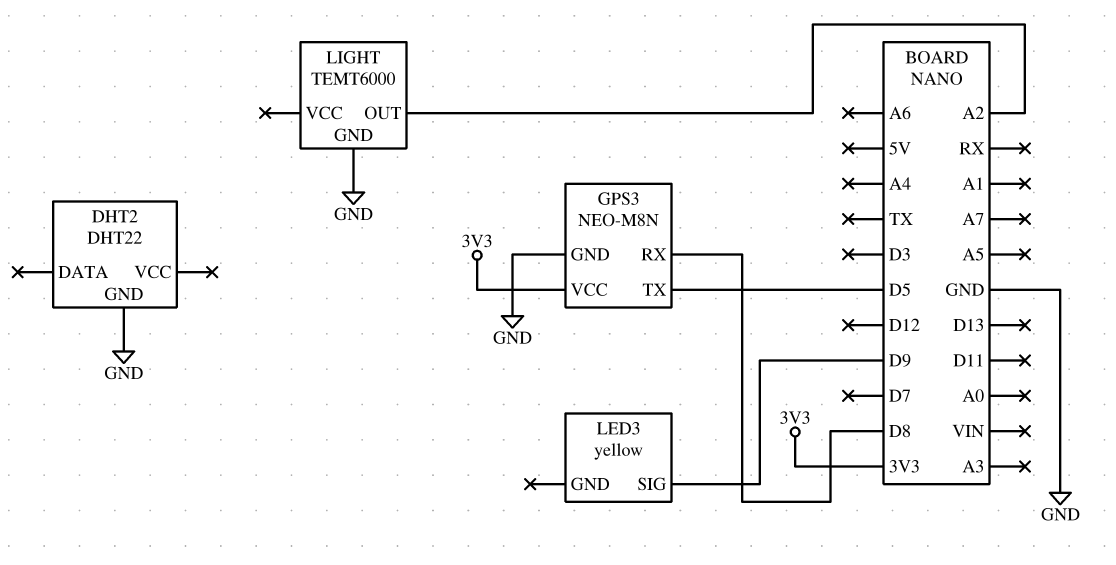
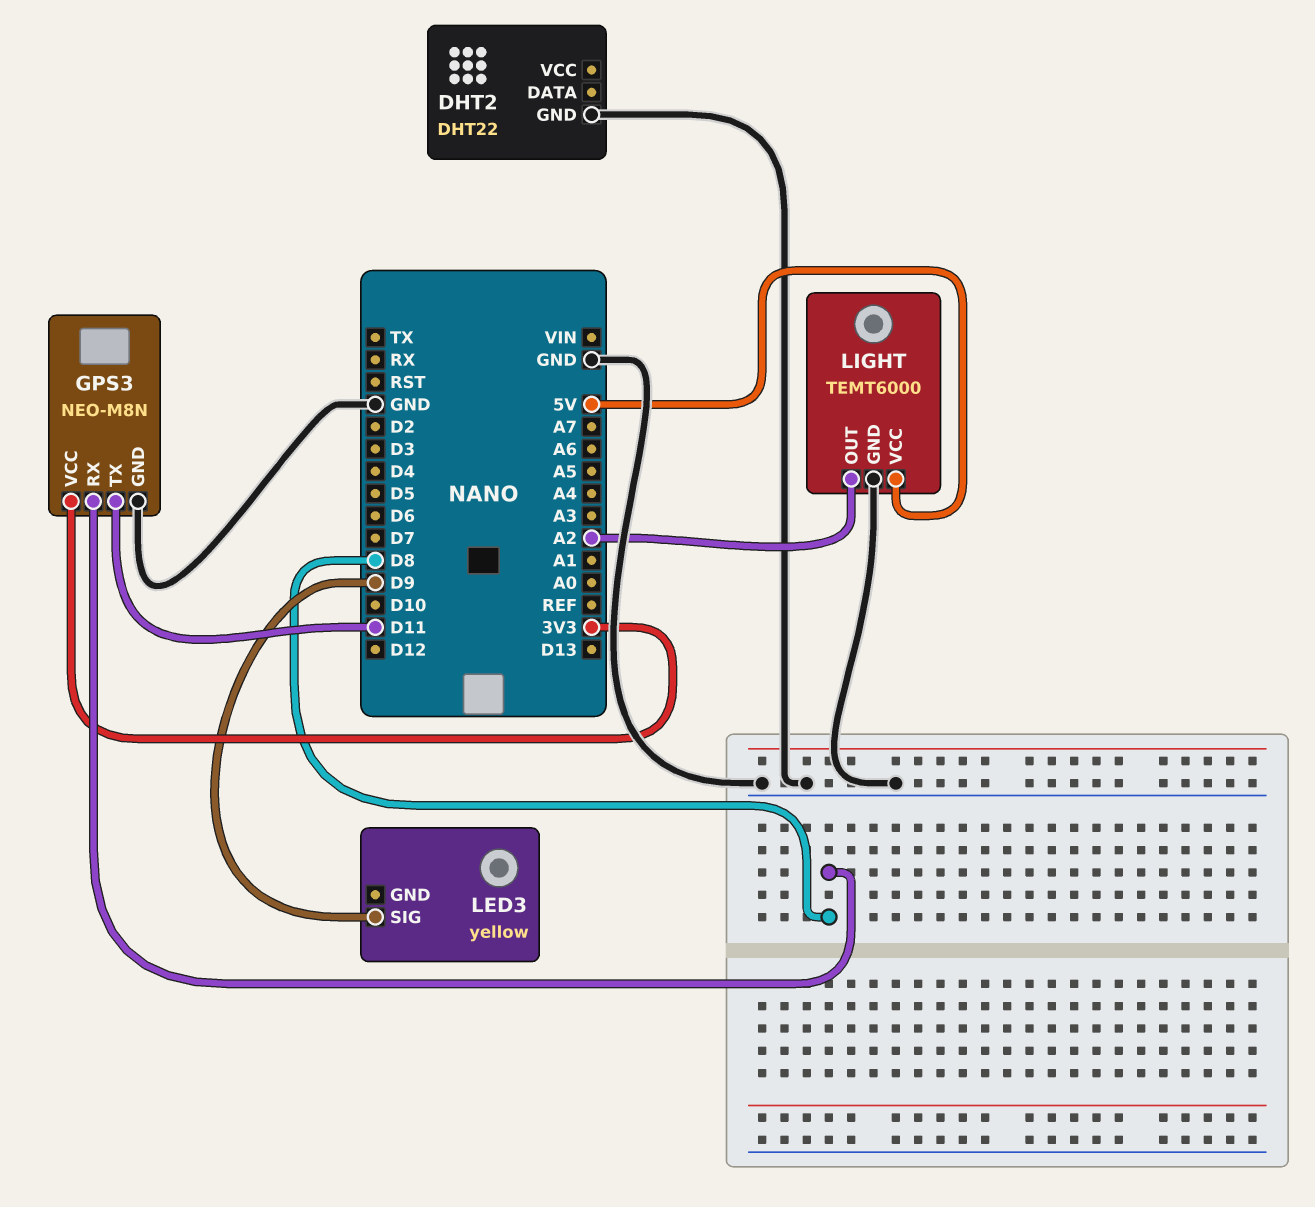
GPS3 pin TX: D5 -> D11
LIGHT pin VCC: none -> 5V

